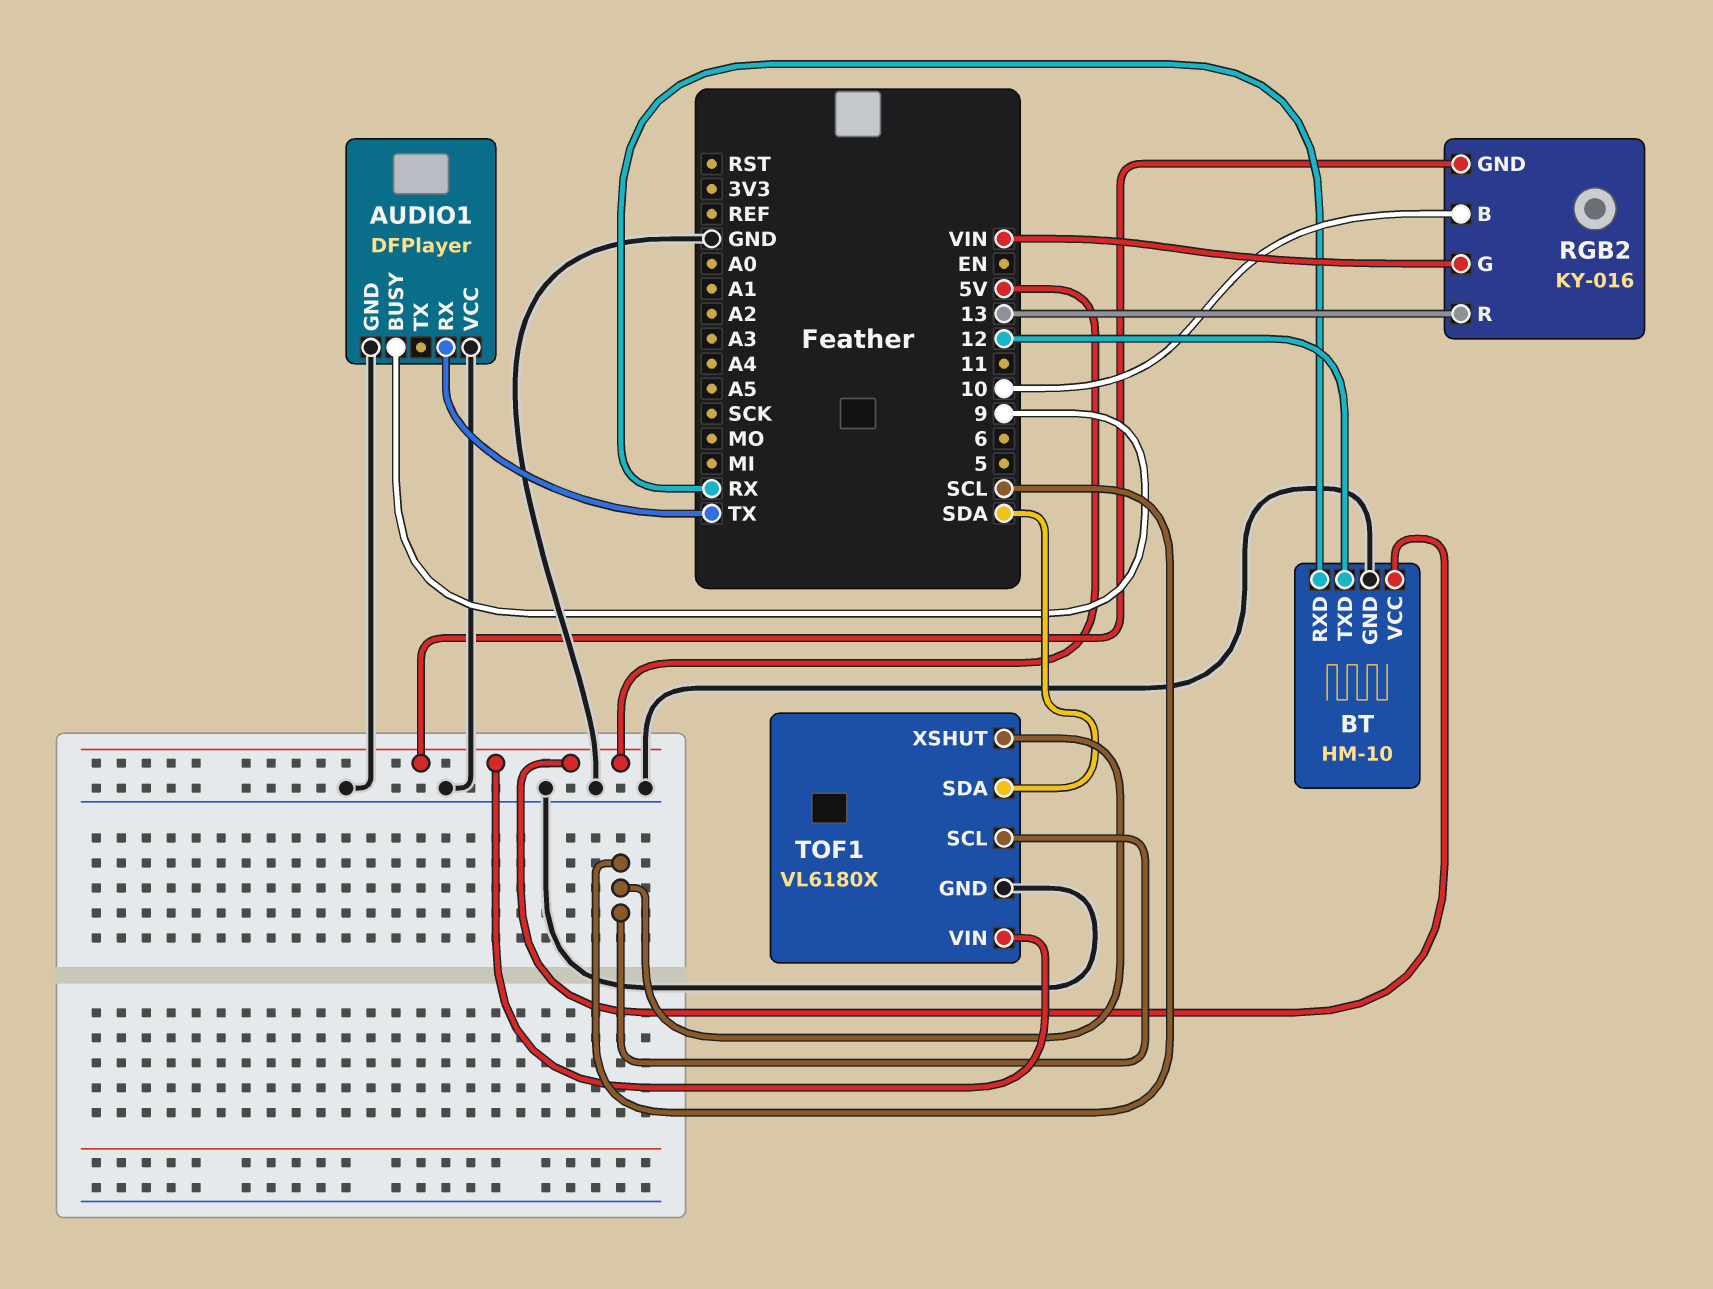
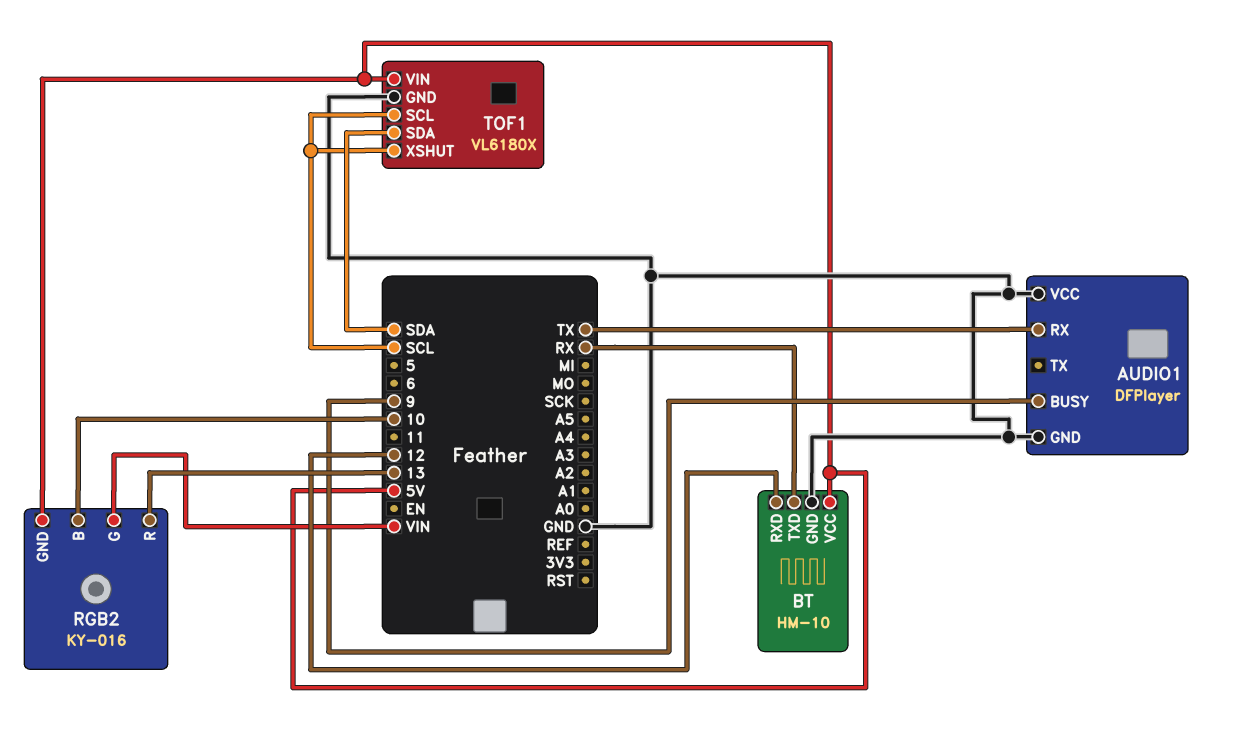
BT pin RXD: RX -> 12
BT pin TXD: 12 -> RX

